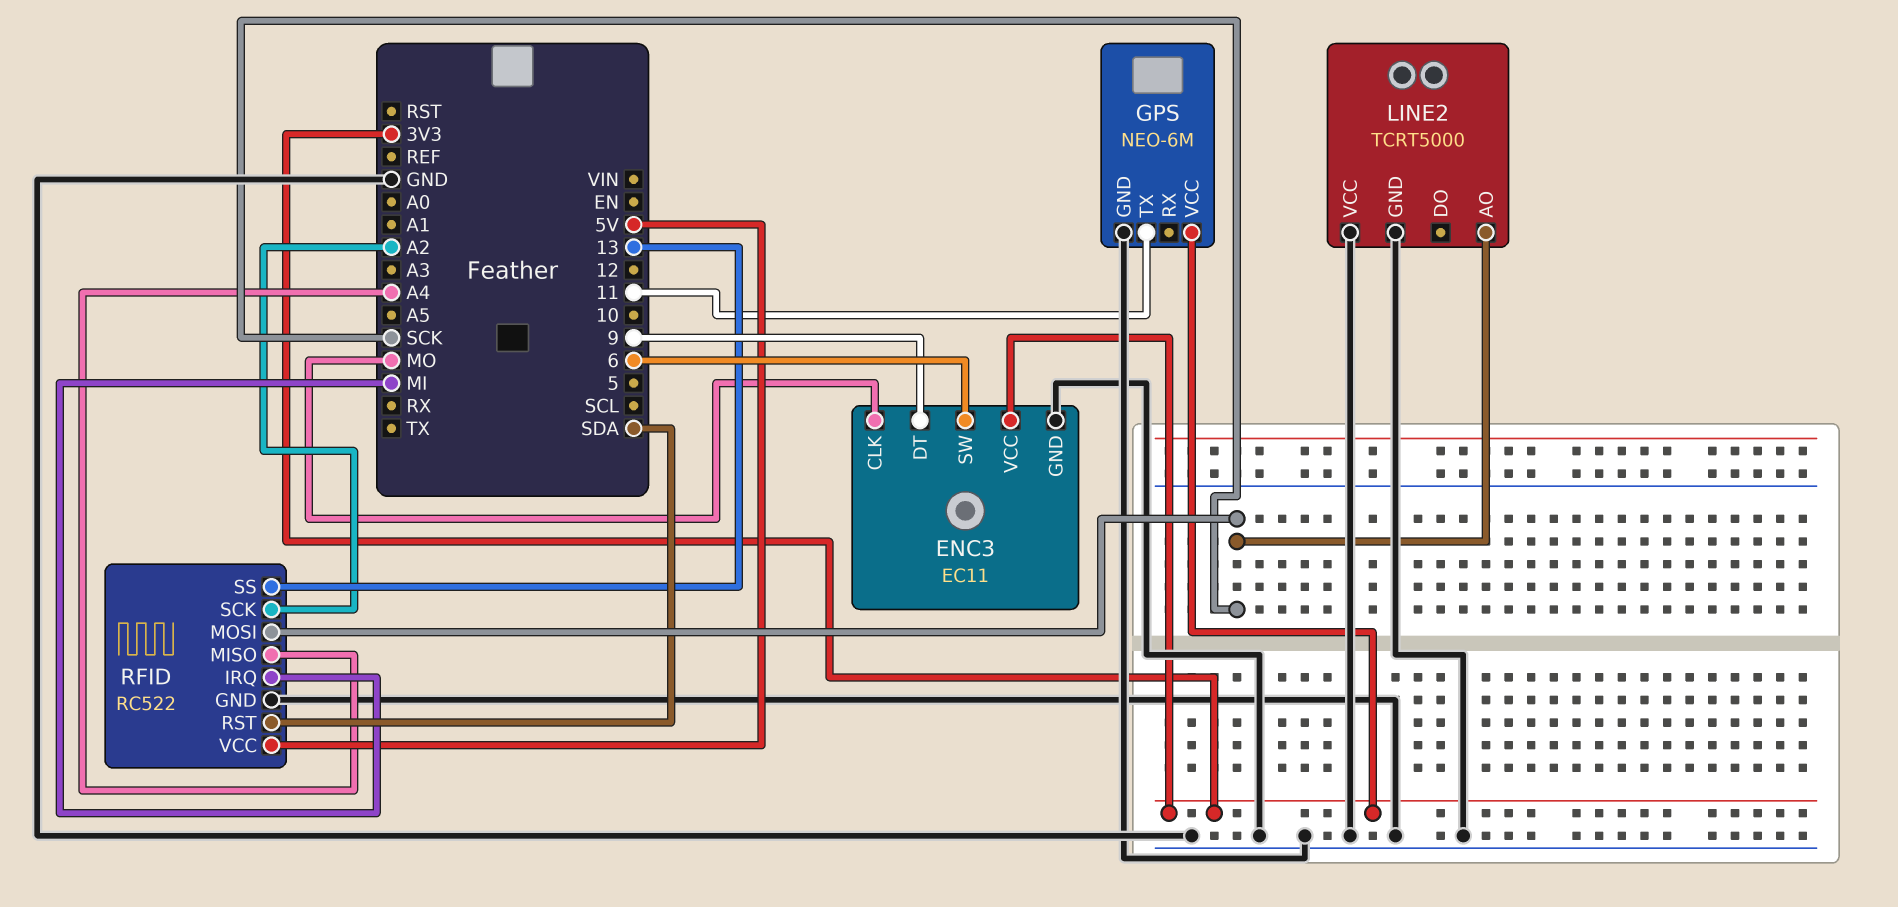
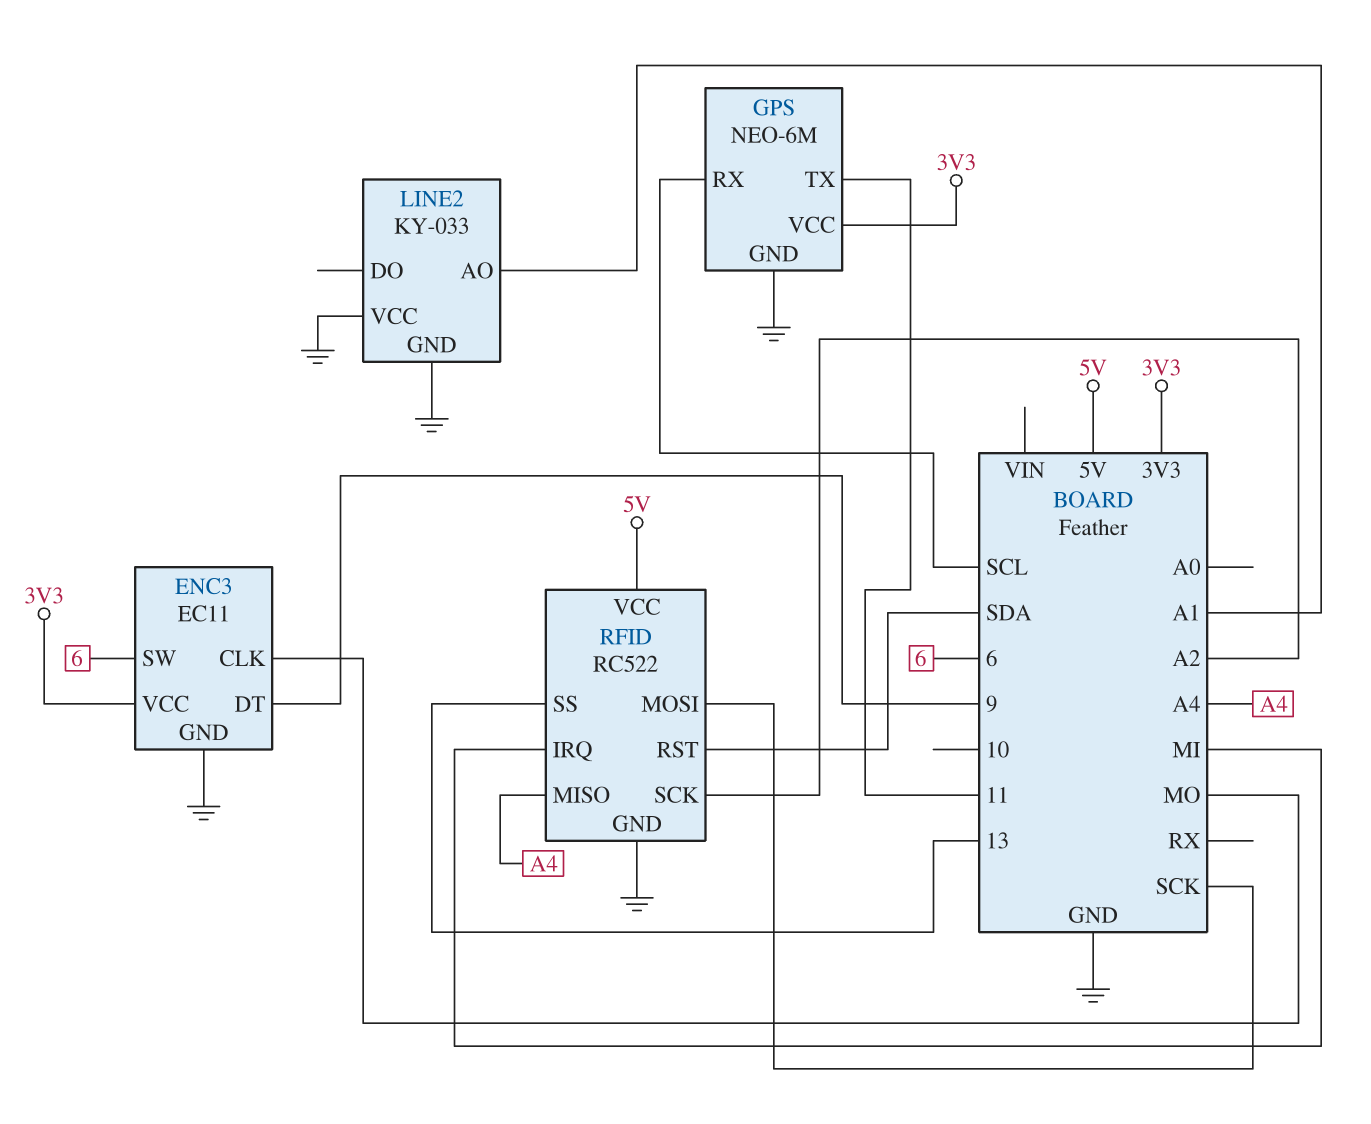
GPS pin RX: none -> SCL
LINE2: TCRT5000 -> KY-033
LINE2 pin AO: SCK -> A1

